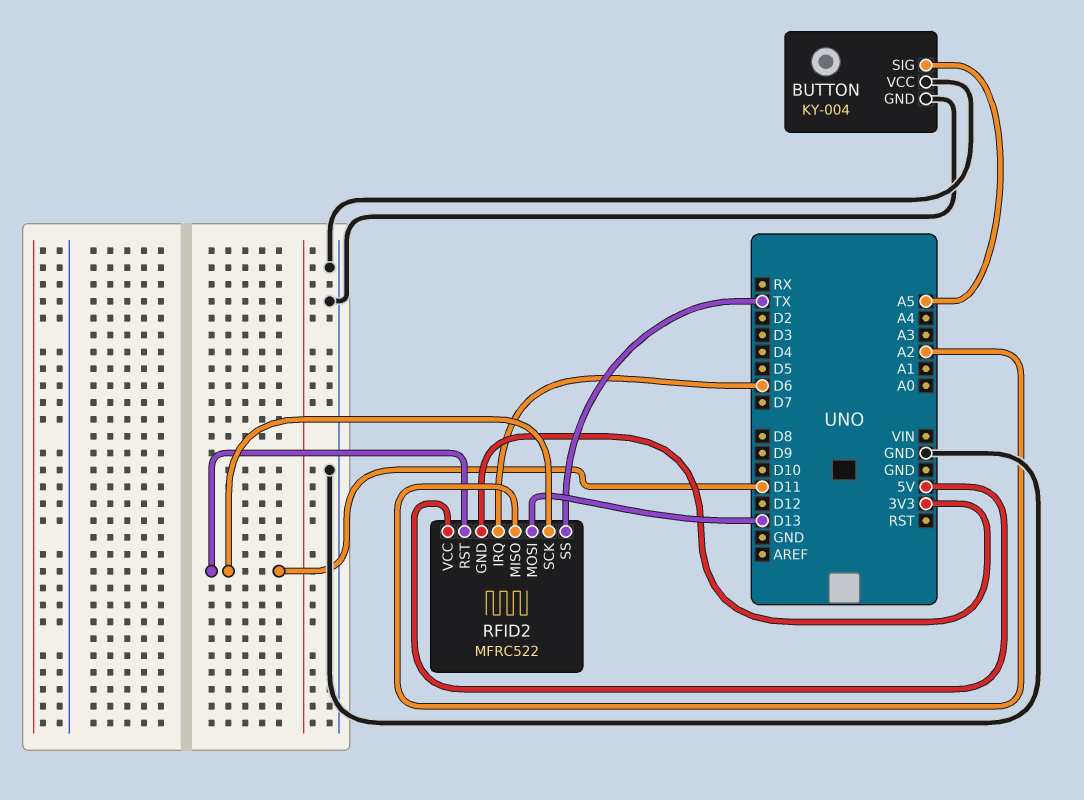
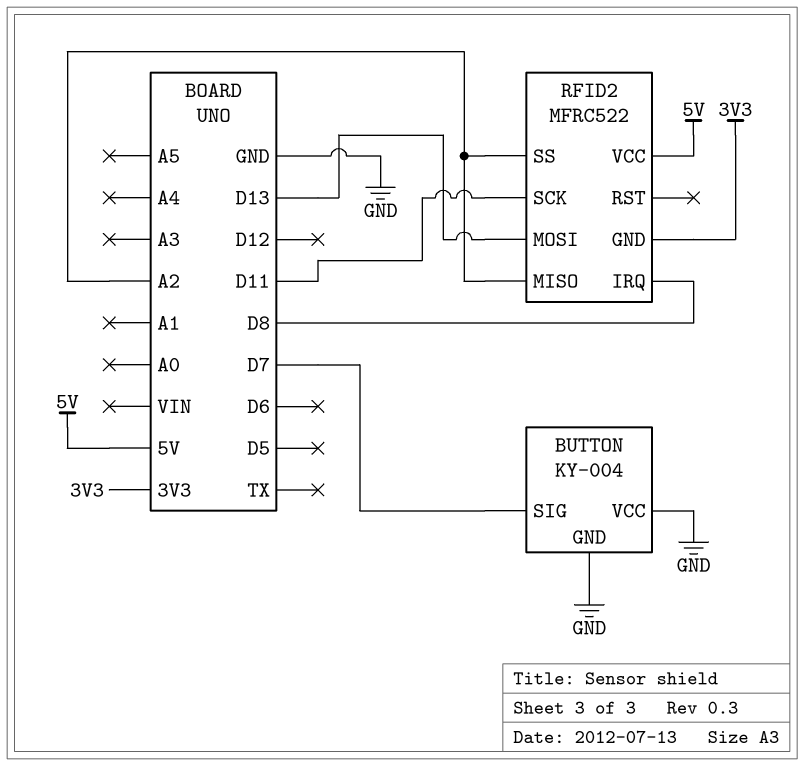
BUTTON pin SIG: A5 -> D7
RFID2 pin IRQ: D6 -> D8
RFID2 pin RST: D11 -> none
RFID2 pin SS: TX -> A2

